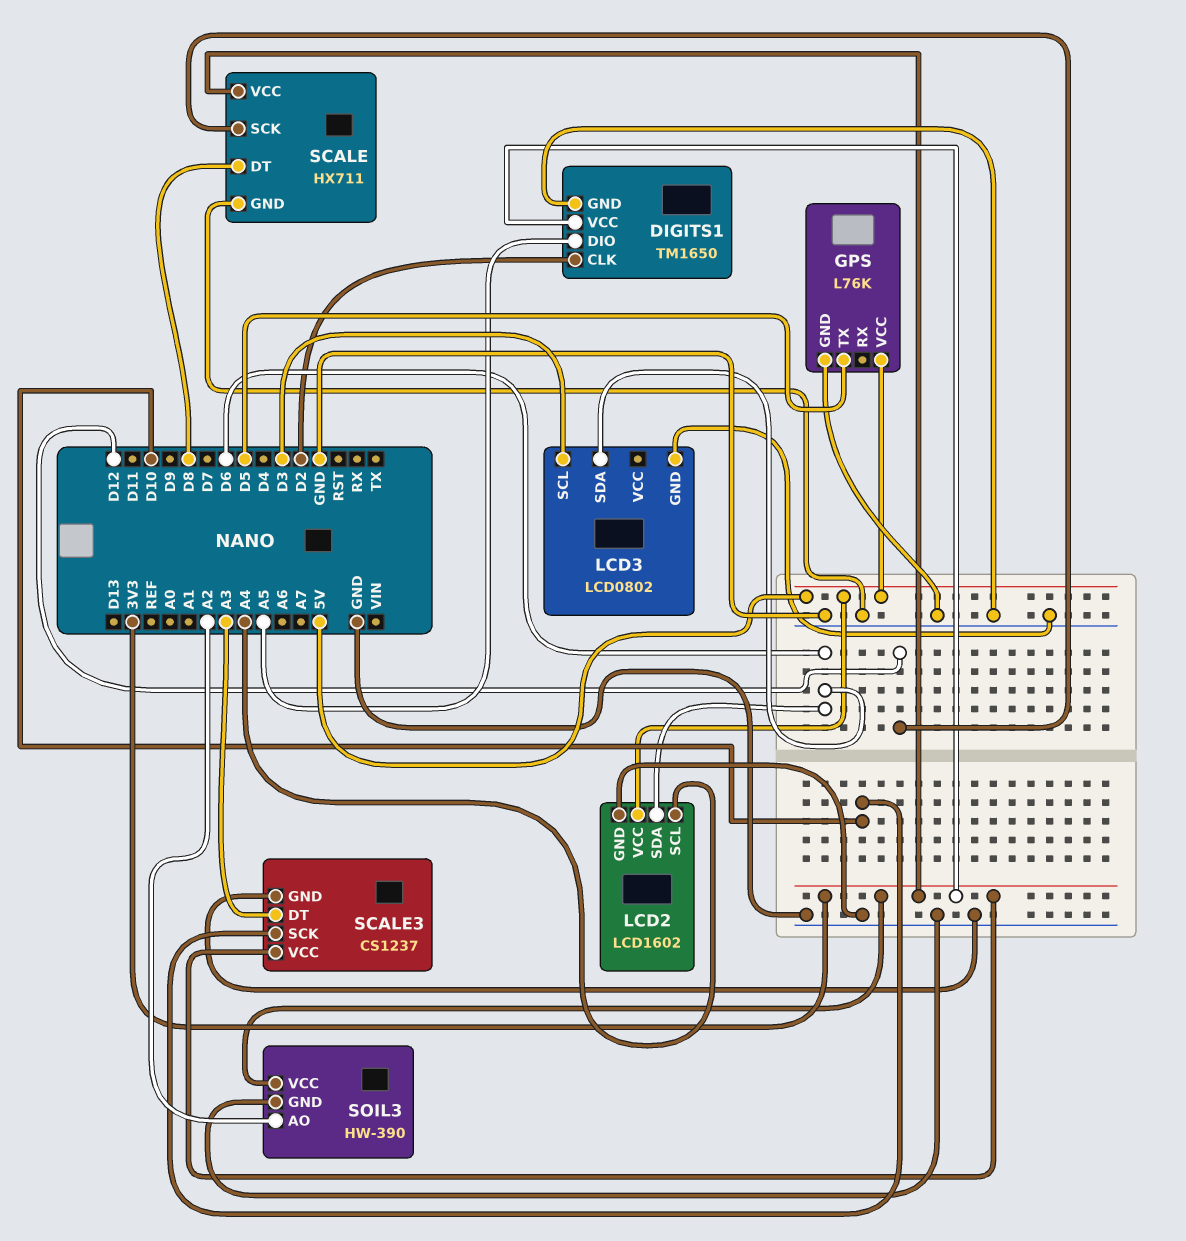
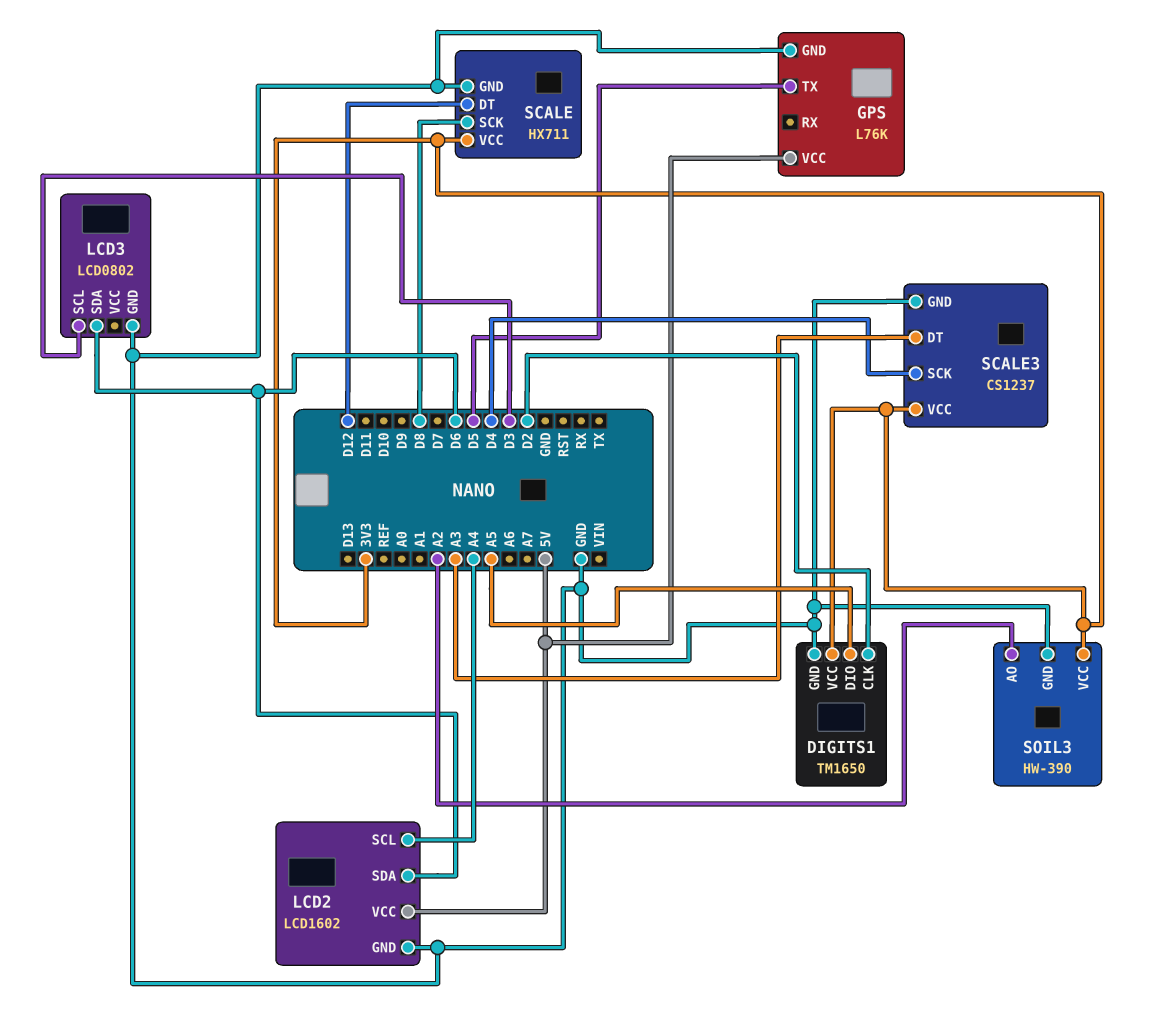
SCALE pin DT: D8 -> D12
SCALE pin SCK: D12 -> D8
SCALE3 pin SCK: D10 -> D4

